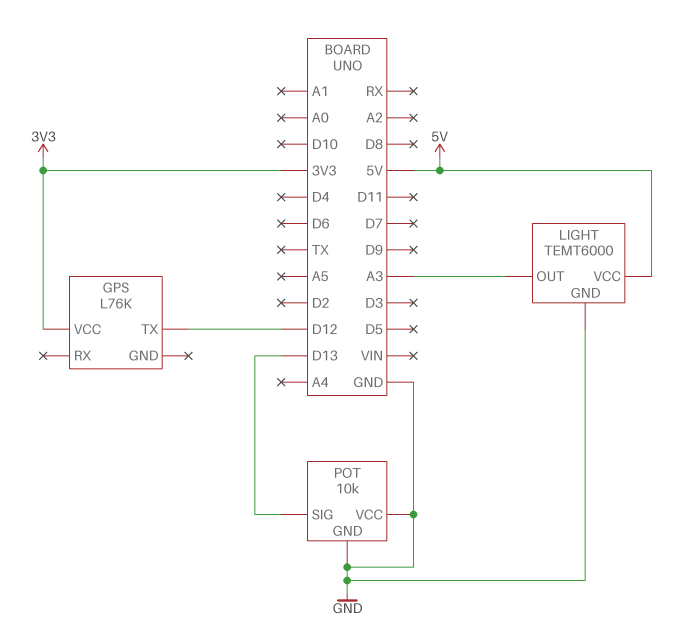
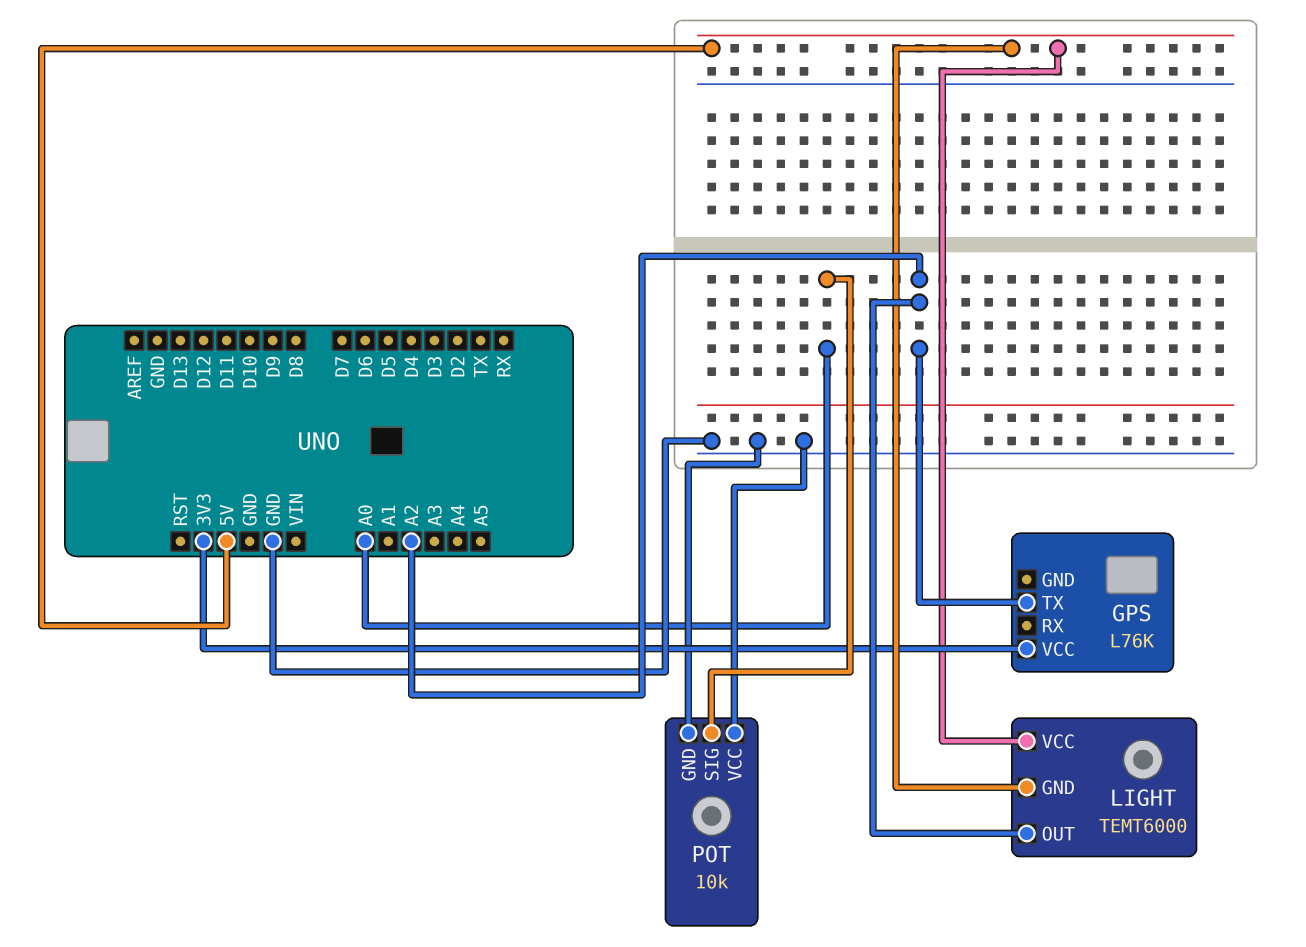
GPS pin TX: D12 -> A2
LIGHT pin GND: GND -> 5V
LIGHT pin OUT: A3 -> A2
POT pin SIG: D13 -> A0

